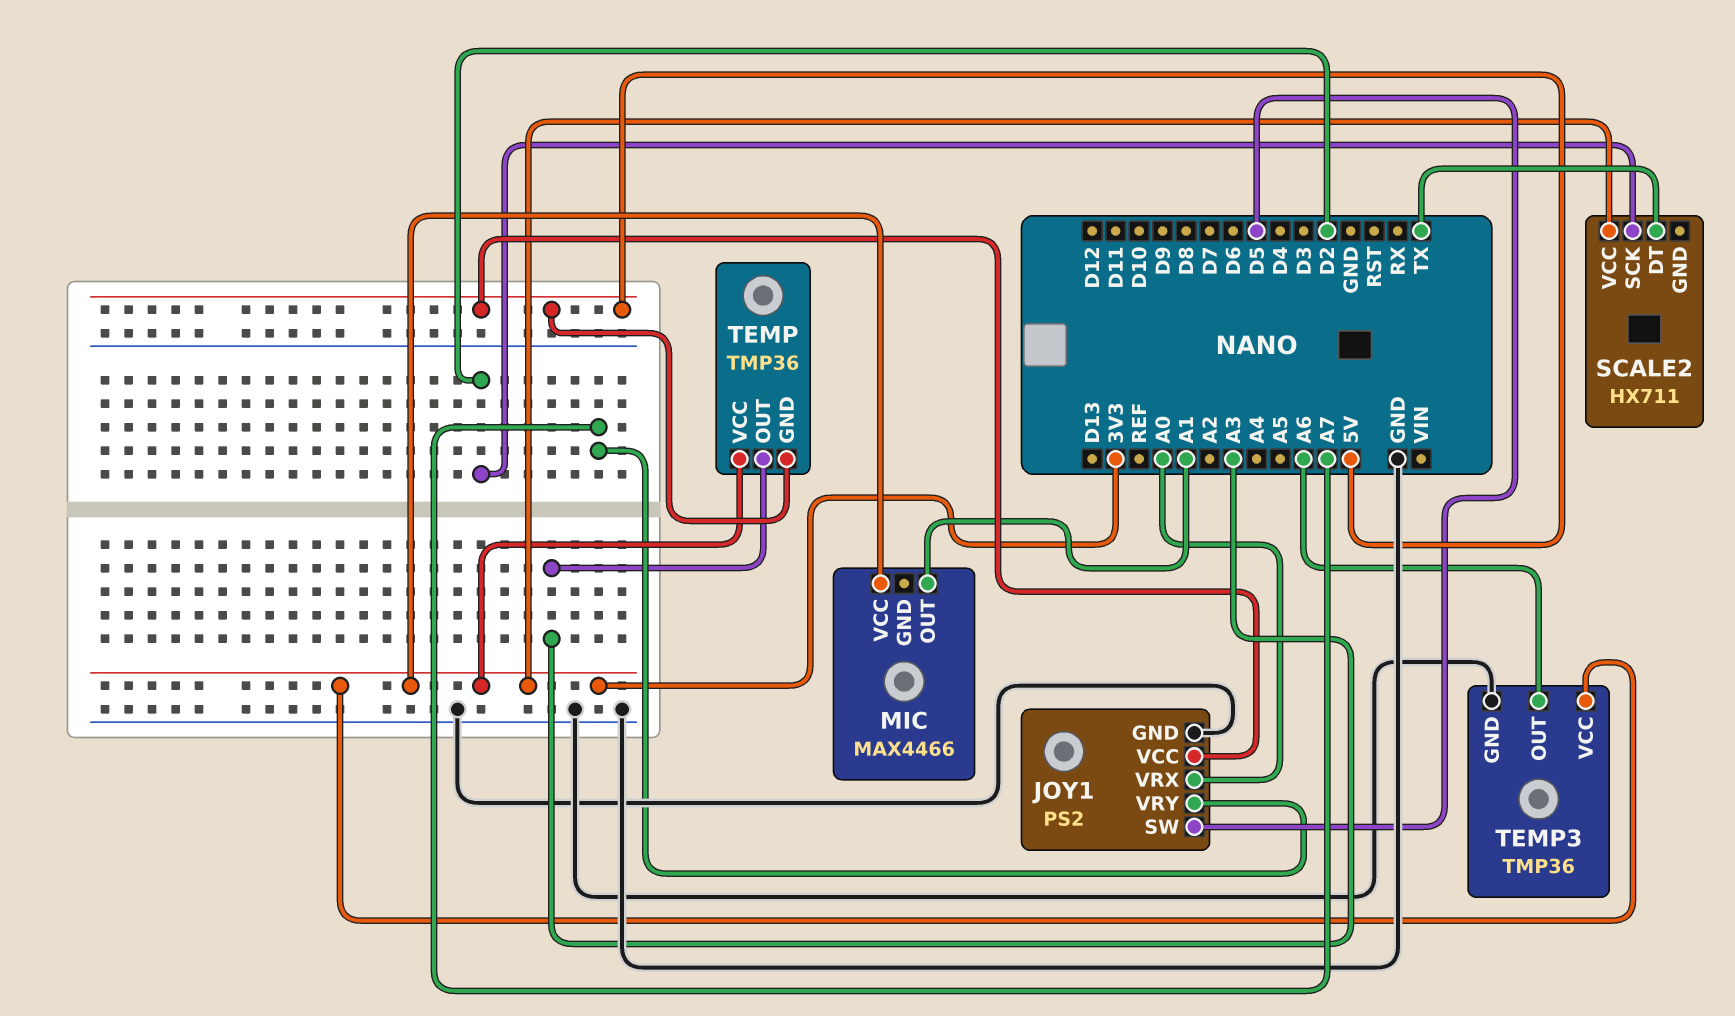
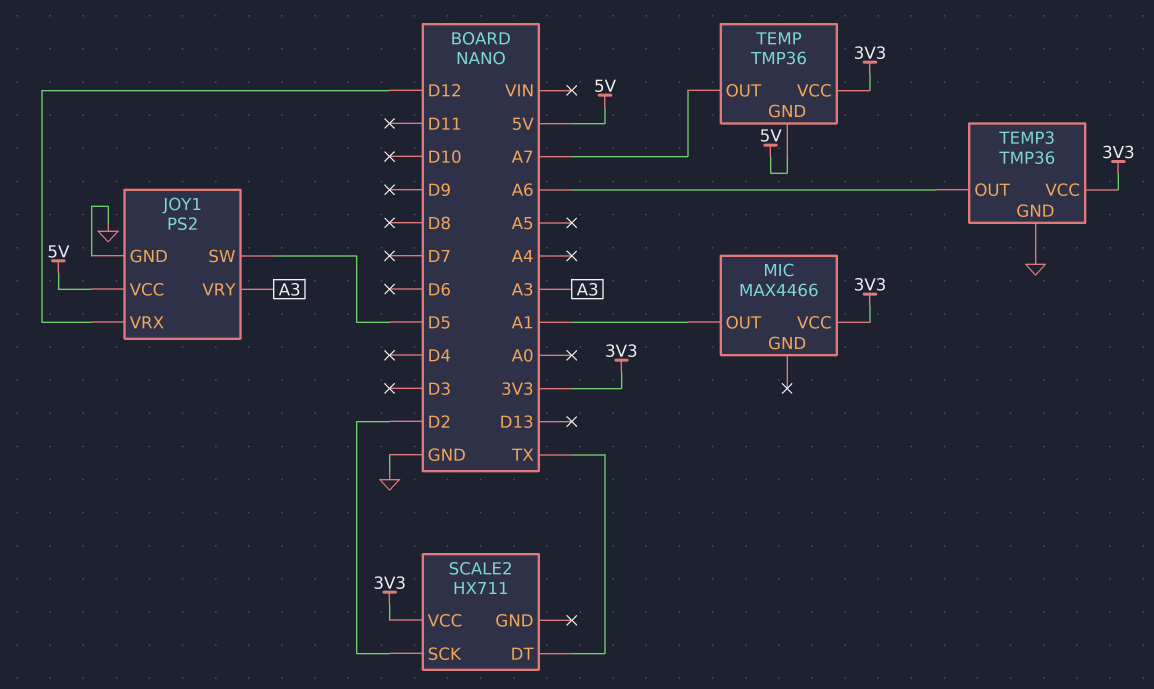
JOY1 pin VRX: A0 -> D12
JOY1 pin VRY: A7 -> A3
TEMP pin OUT: A3 -> A7

